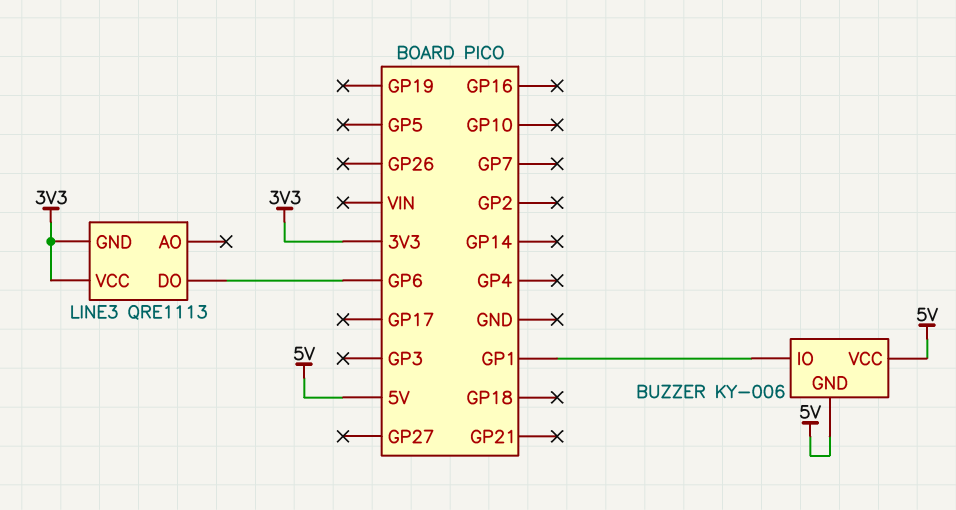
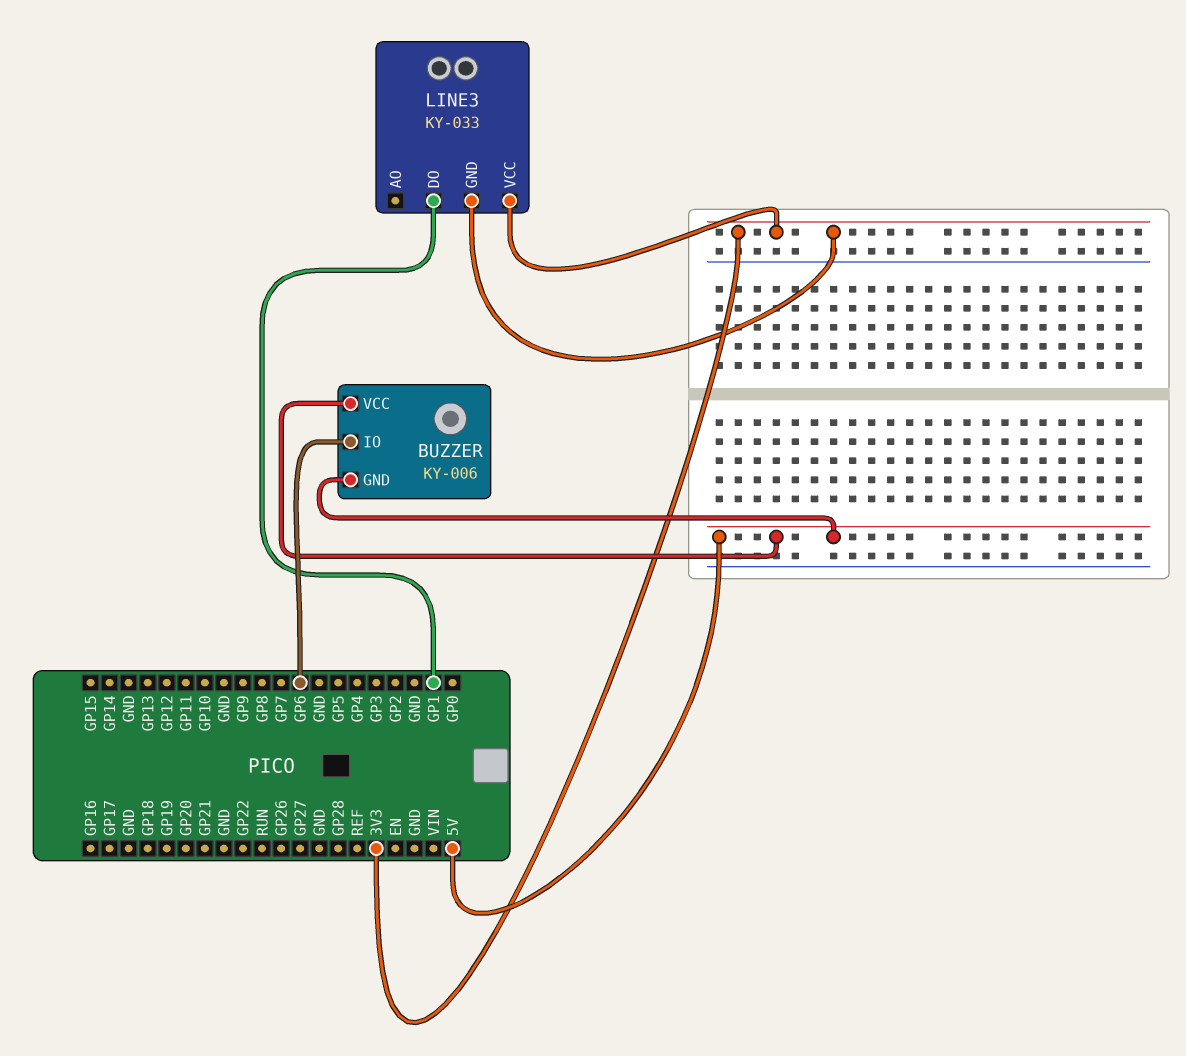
BUZZER pin IO: GP1 -> GP6
LINE3: QRE1113 -> KY-033
LINE3 pin DO: GP6 -> GP1

